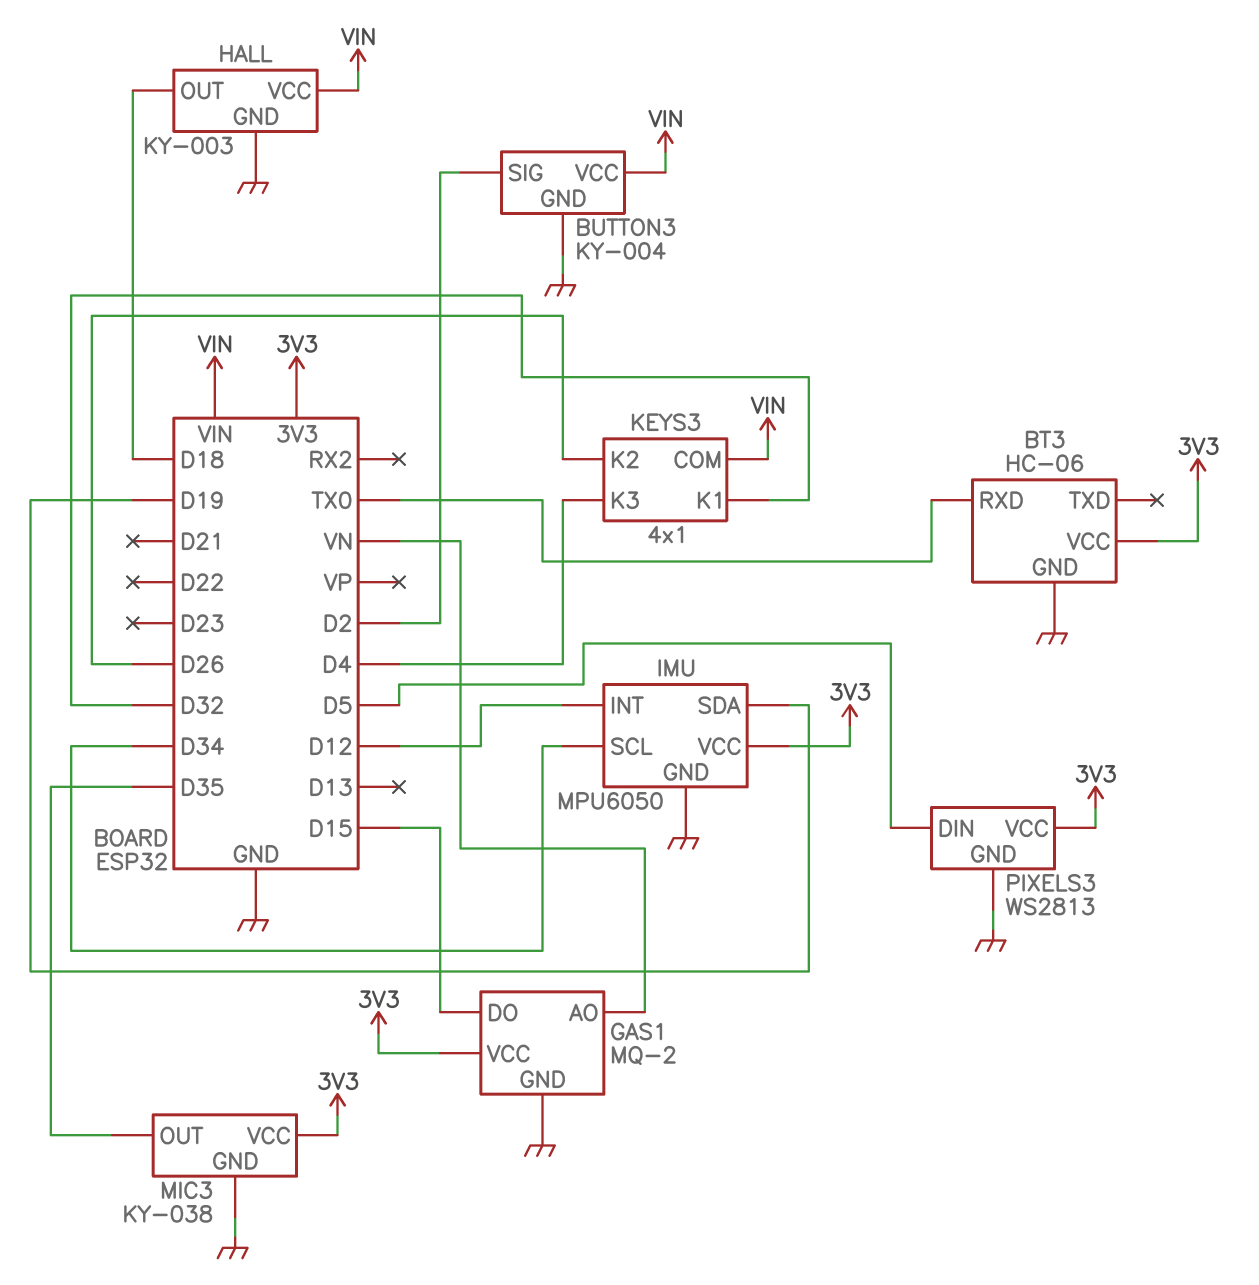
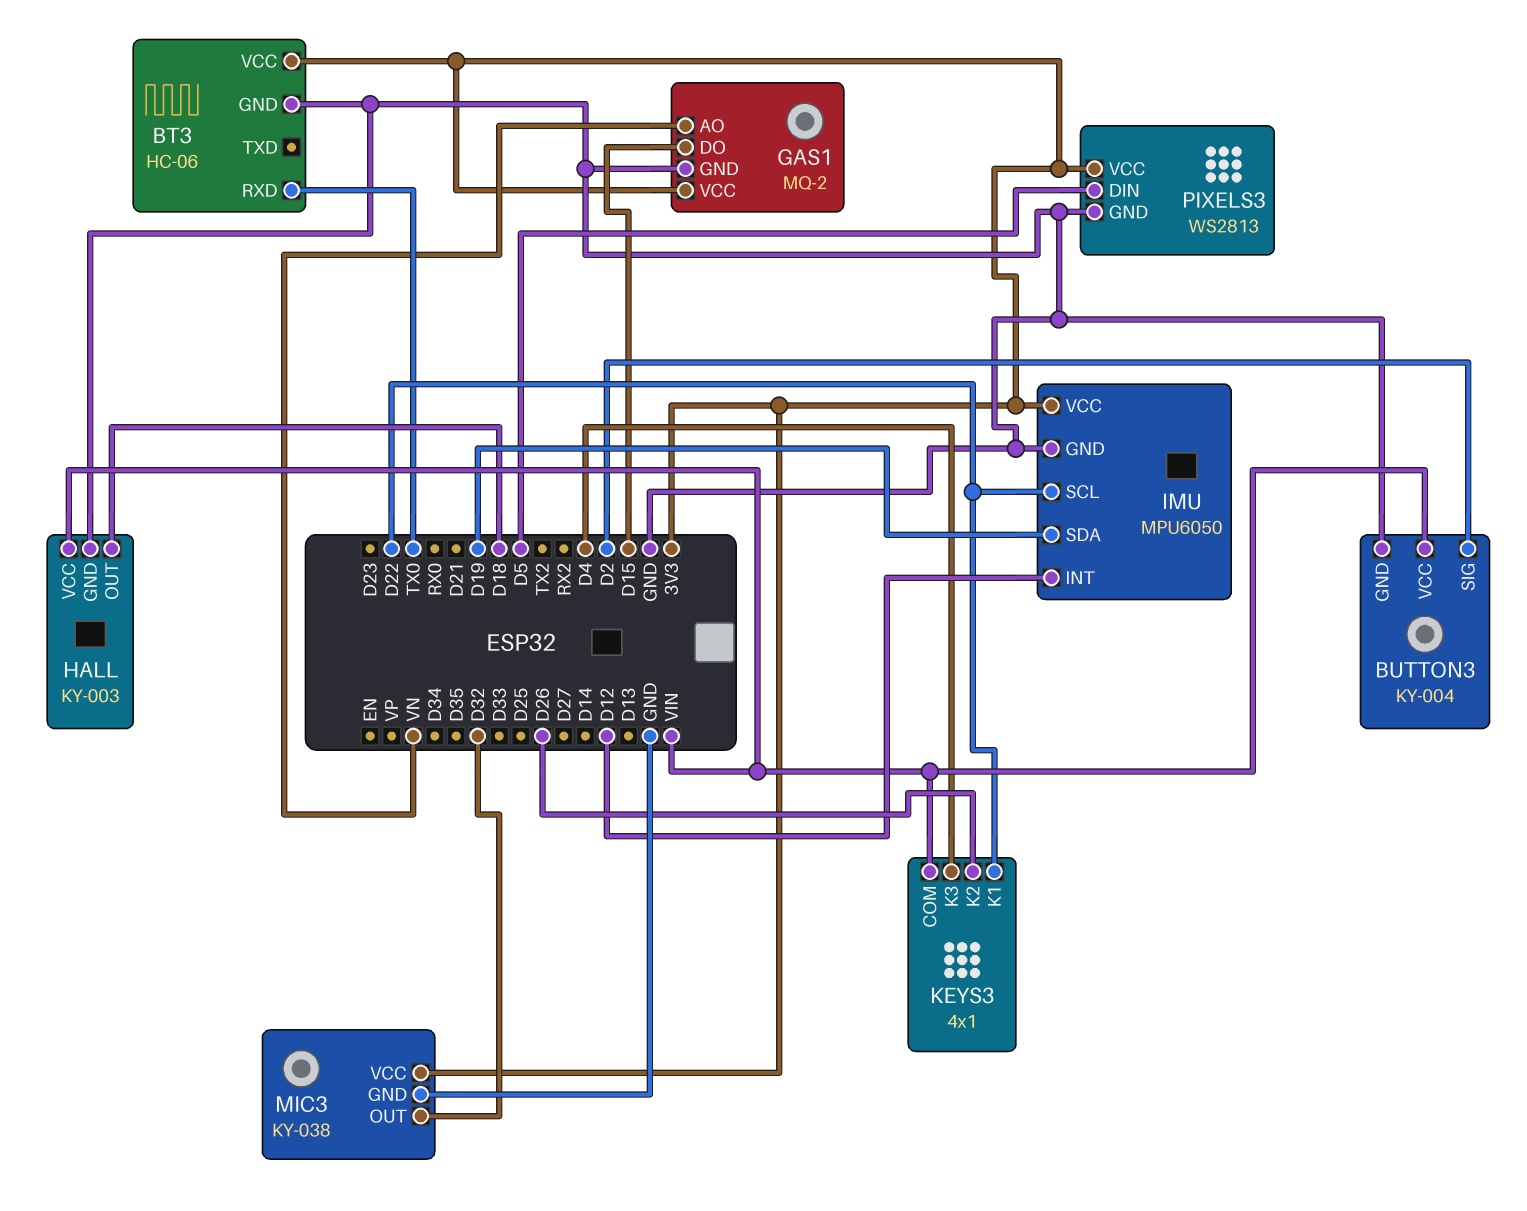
IMU pin SCL: D34 -> D22
KEYS3 pin K1: D32 -> D22
MIC3 pin OUT: D35 -> D32

